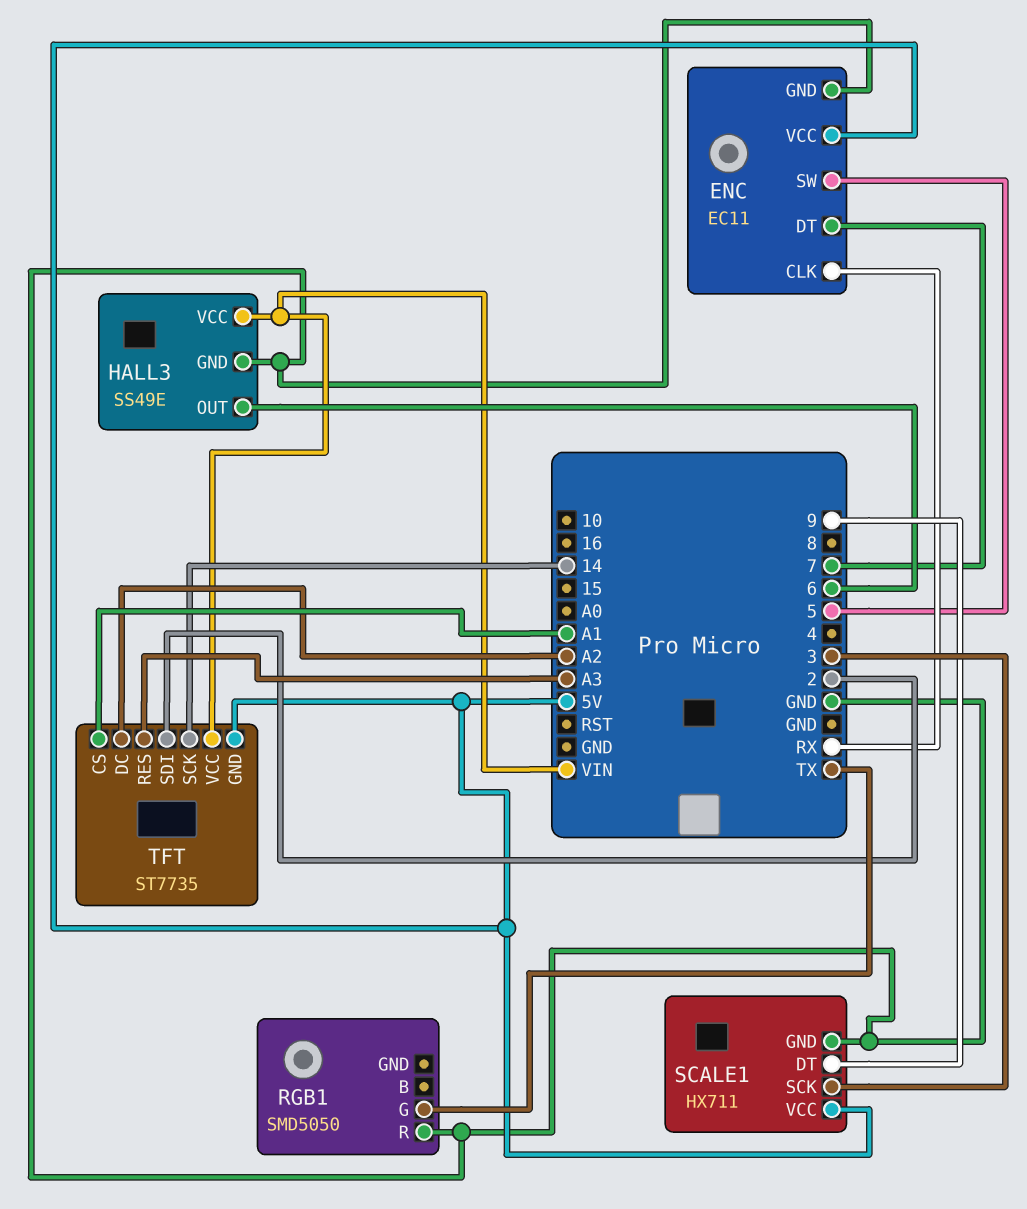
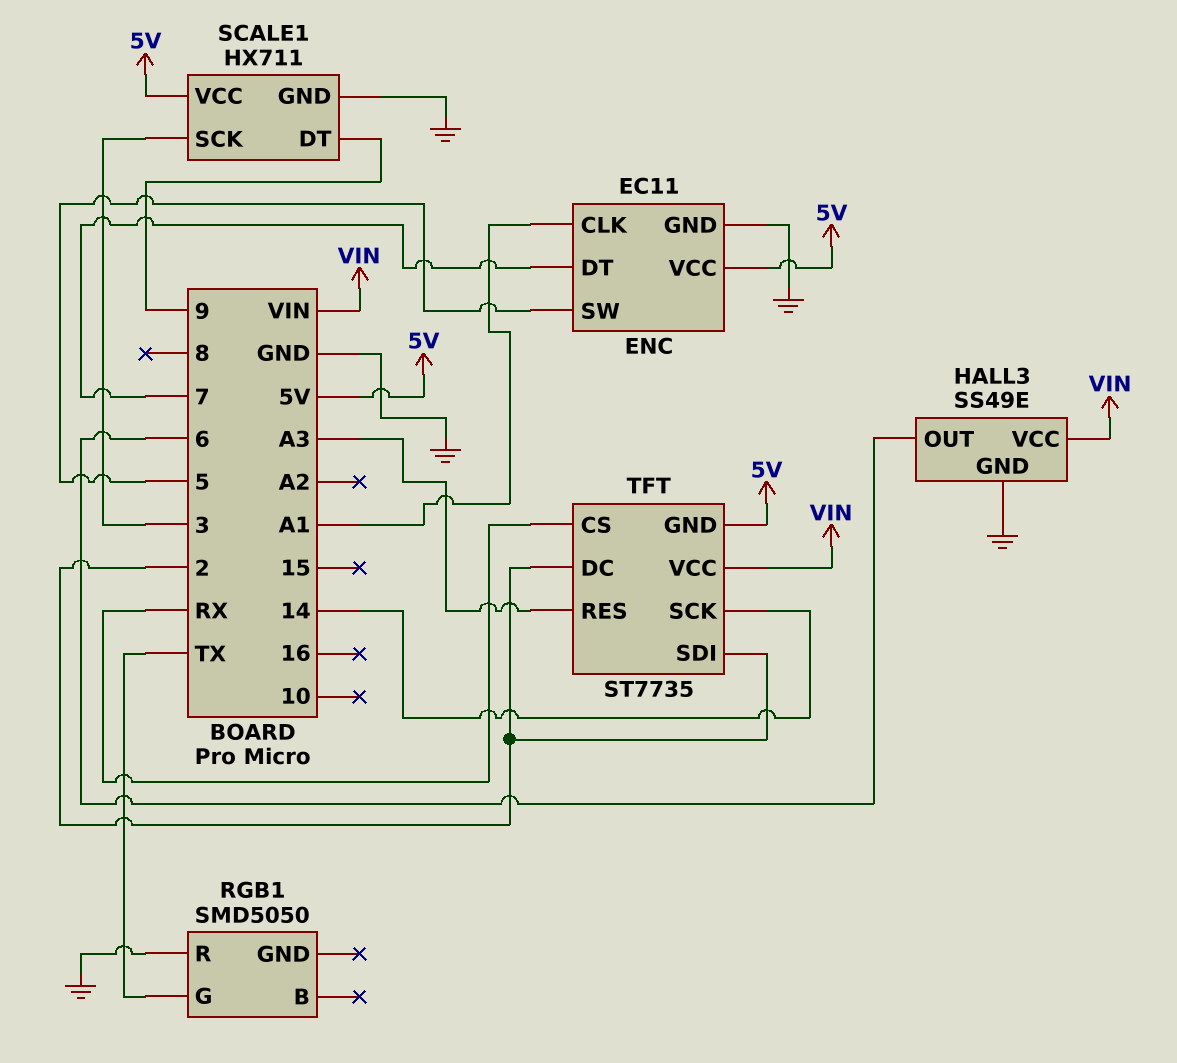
ENC pin CLK: RX -> A1
TFT pin CS: A1 -> RX
TFT pin DC: A2 -> 2

